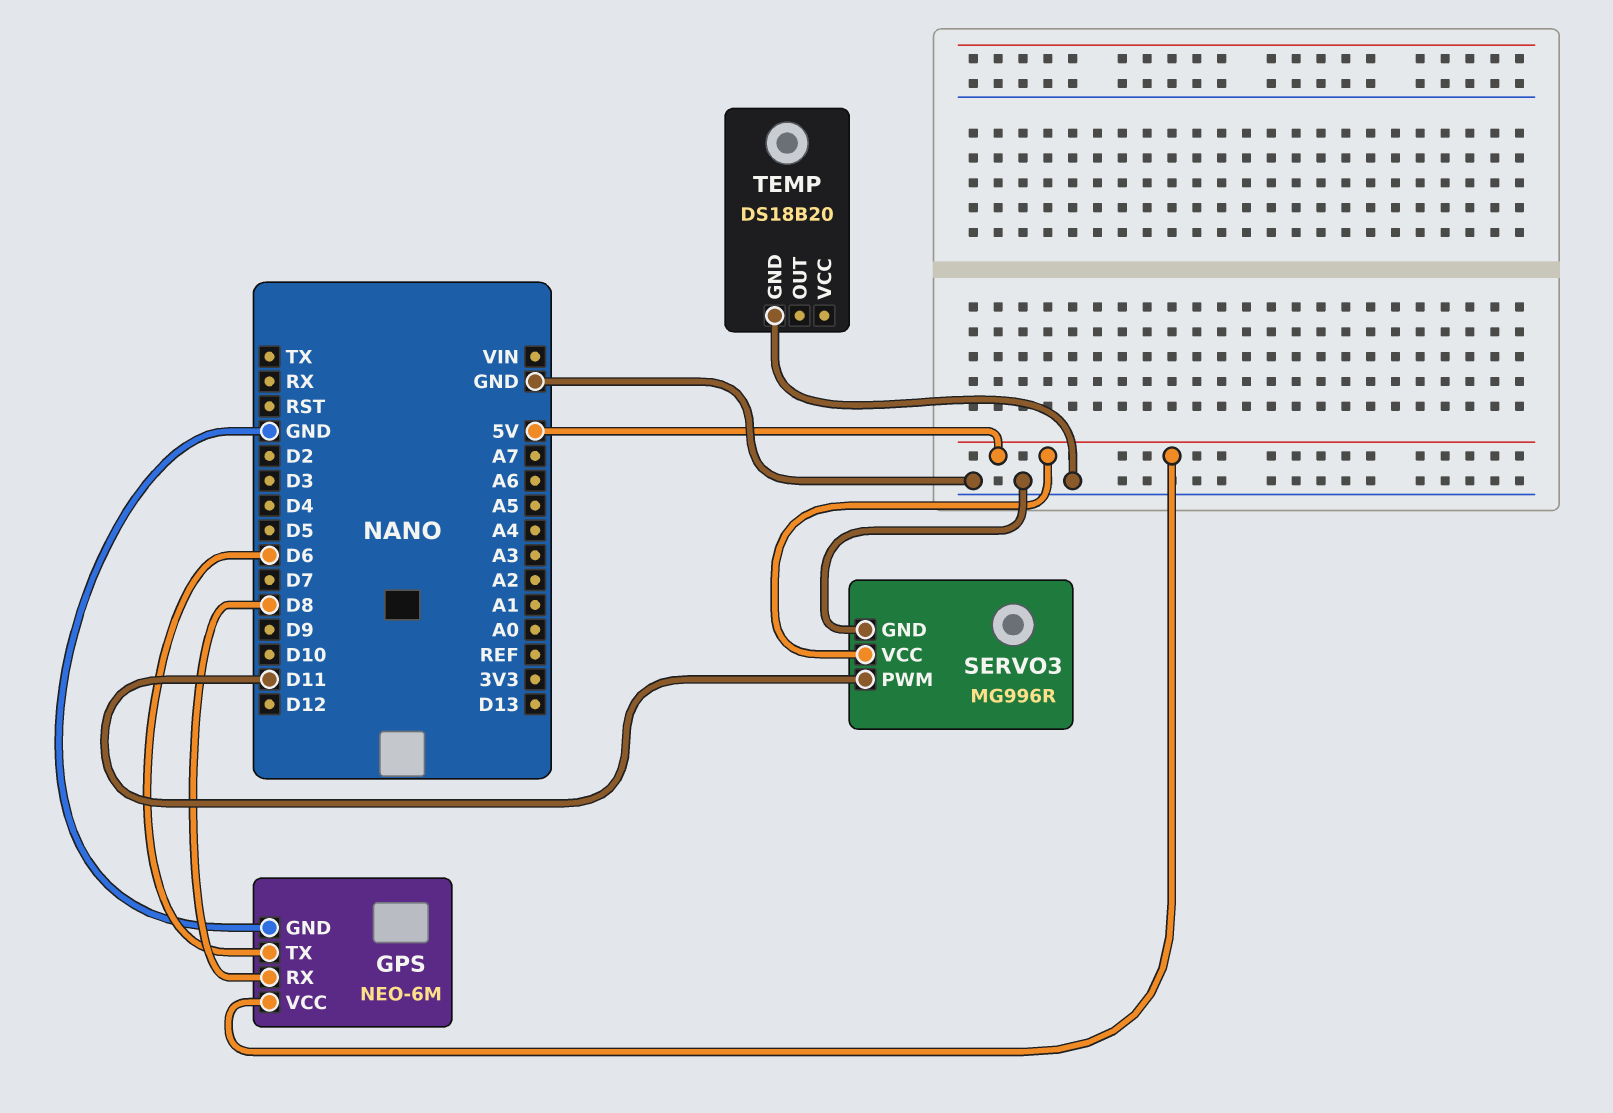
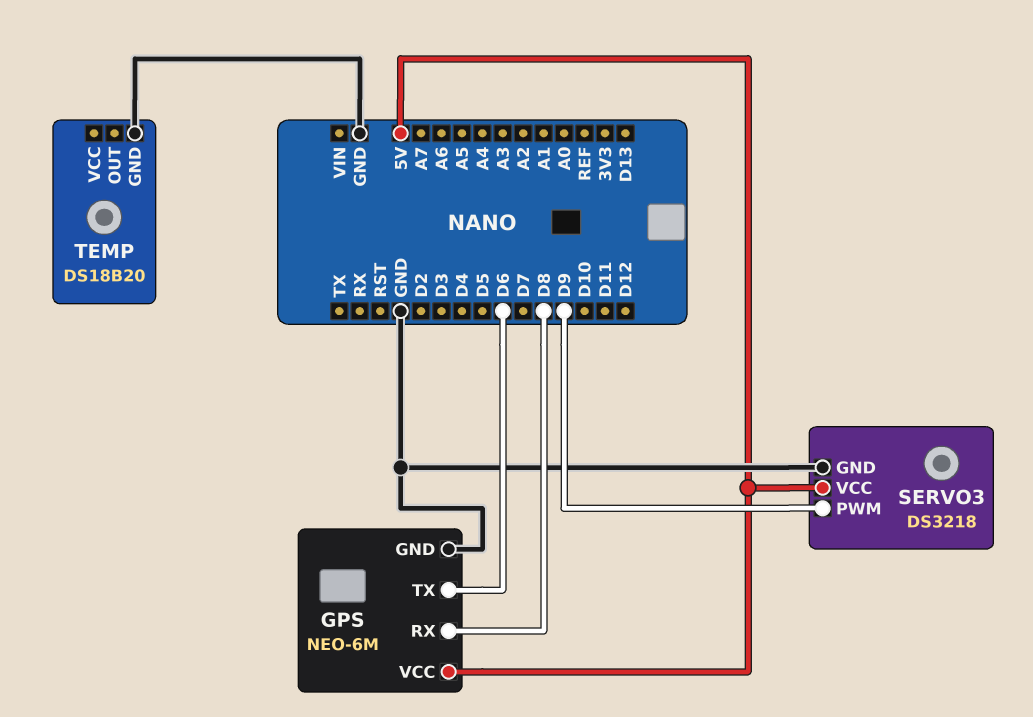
SERVO3: MG996R -> DS3218
SERVO3 pin PWM: D11 -> D9

